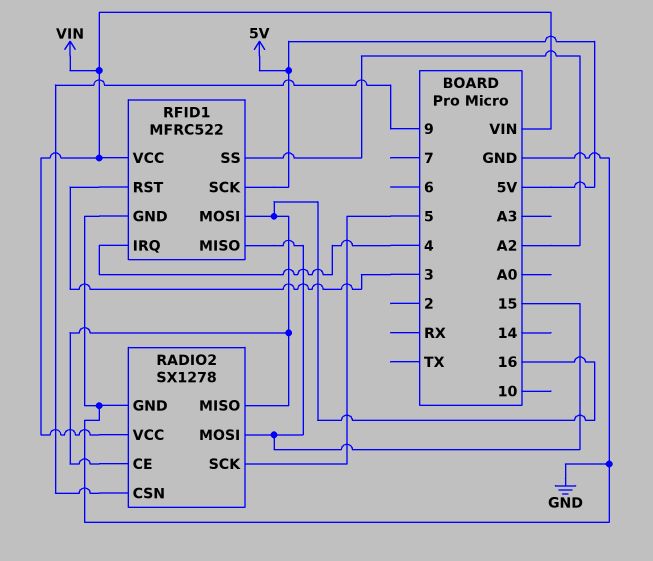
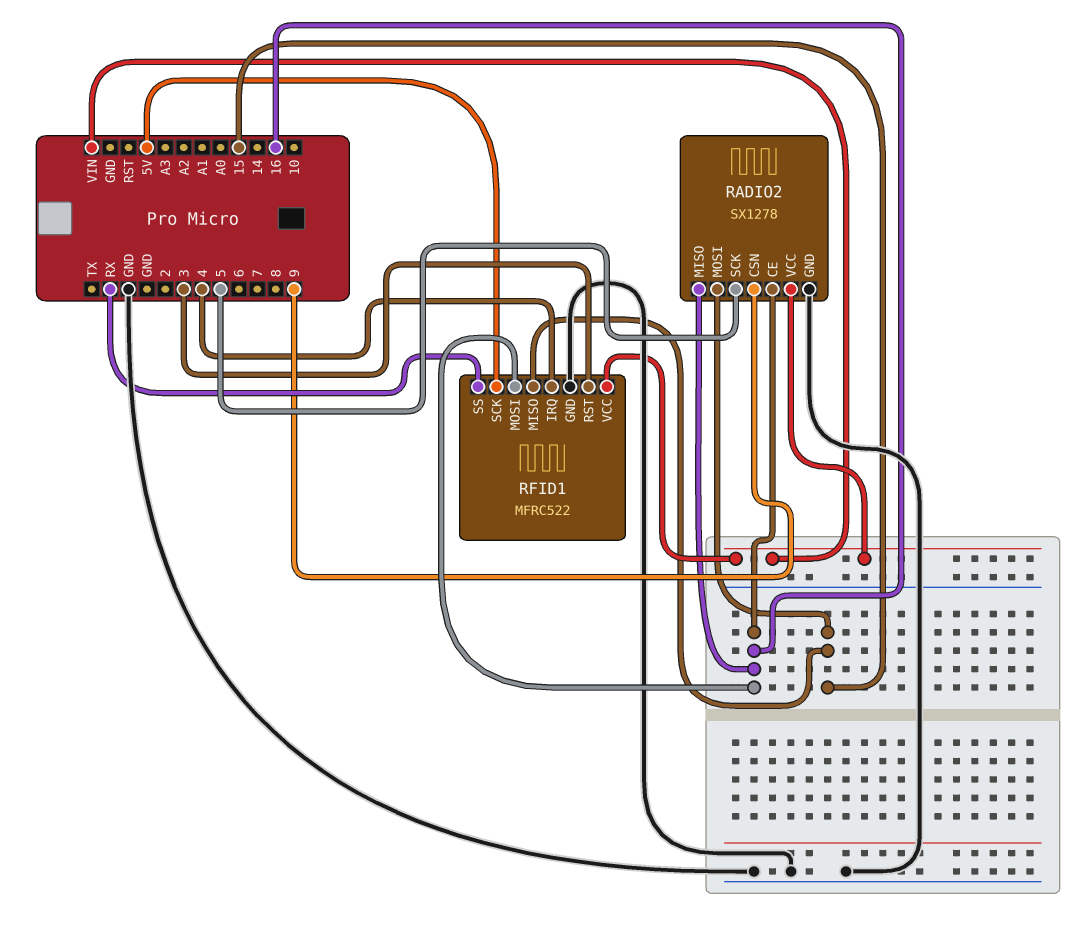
RFID1 pin SS: A2 -> RX

